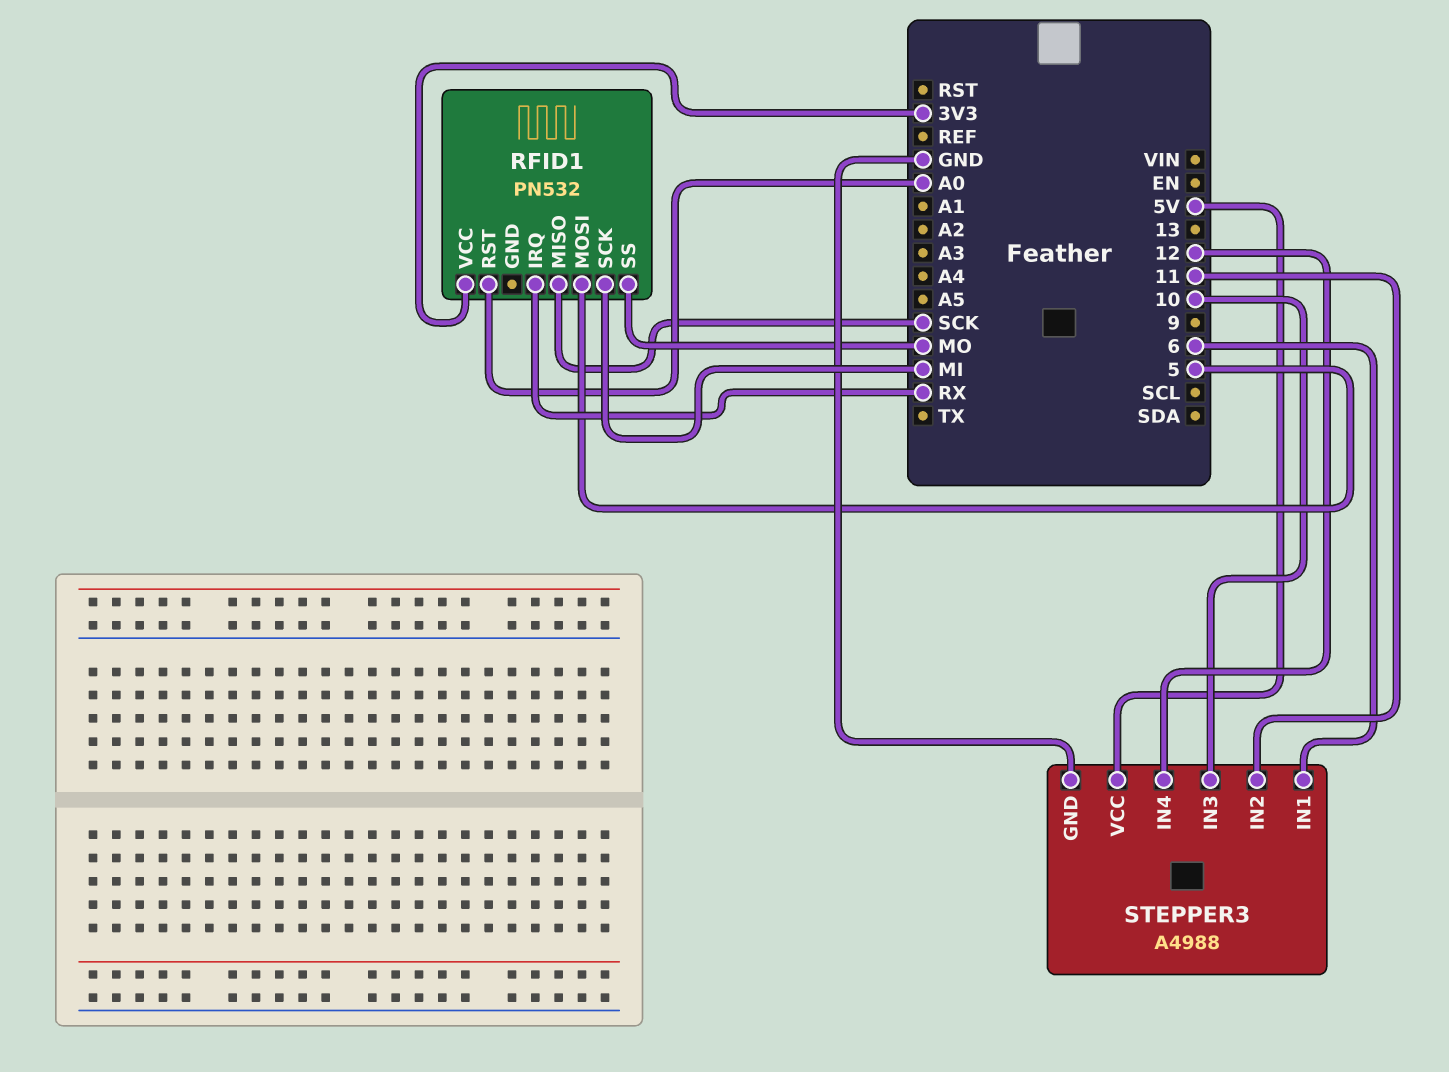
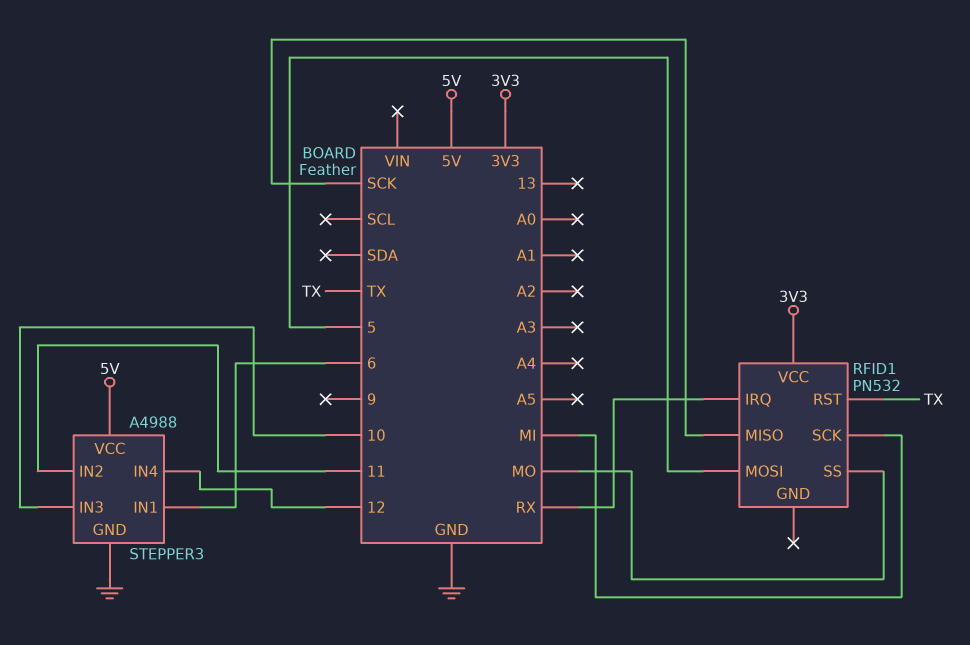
RFID1 pin RST: A0 -> TX

